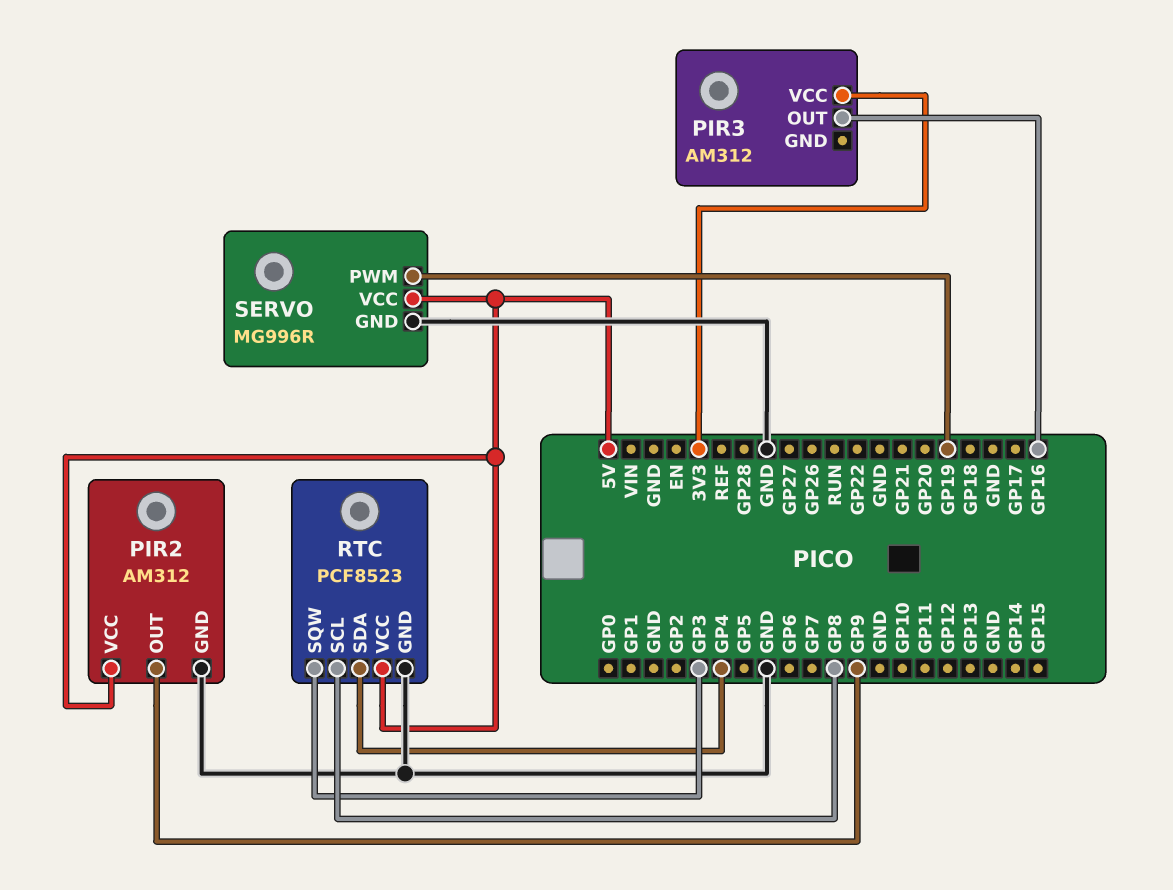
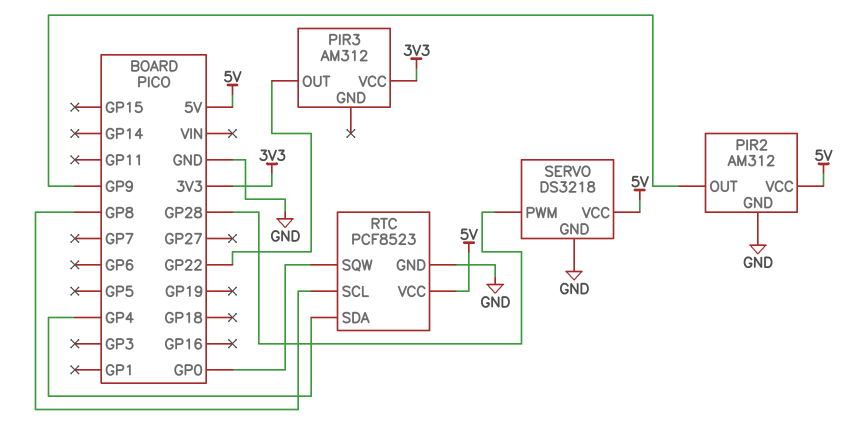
PIR3 pin OUT: GP16 -> GP22
RTC pin SQW: GP3 -> GP0
SERVO: MG996R -> DS3218
SERVO pin PWM: GP19 -> GP28

